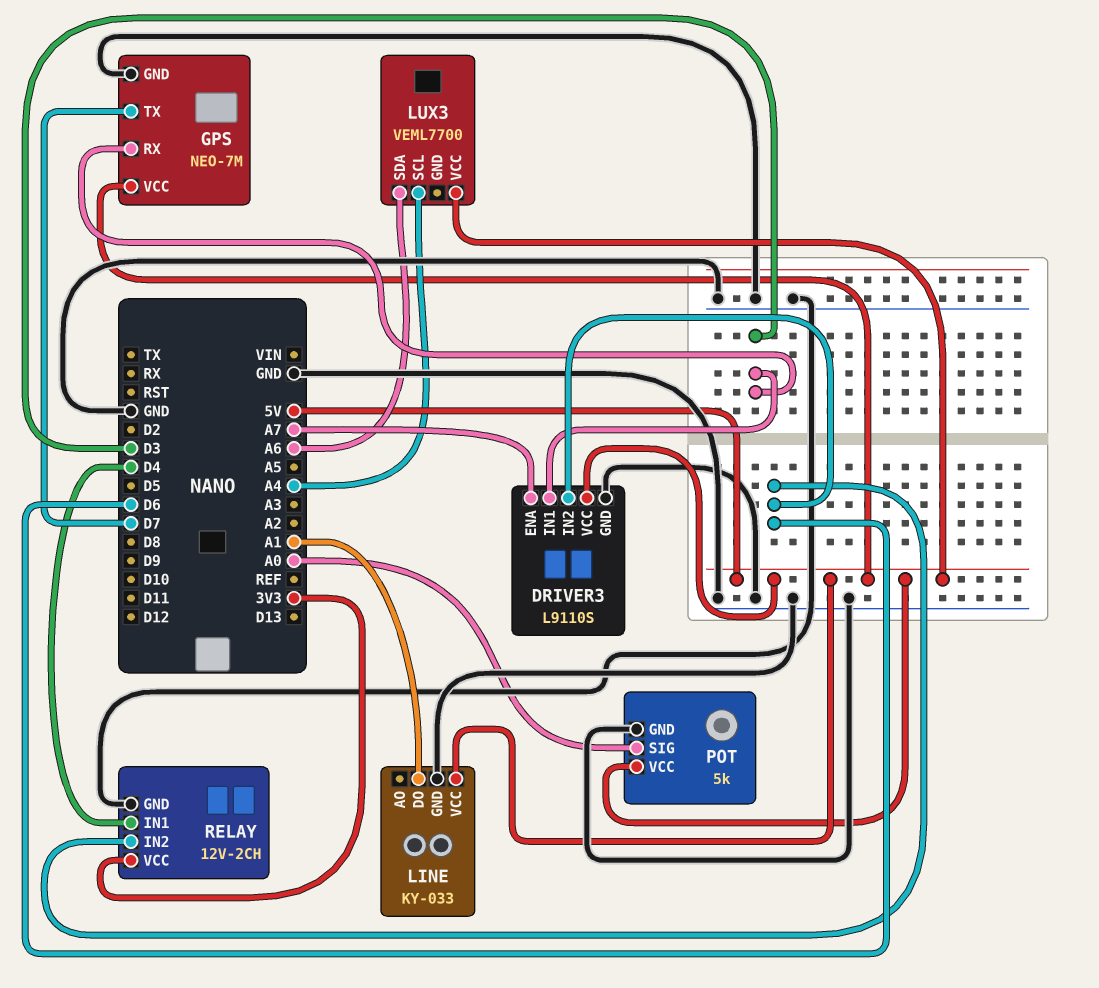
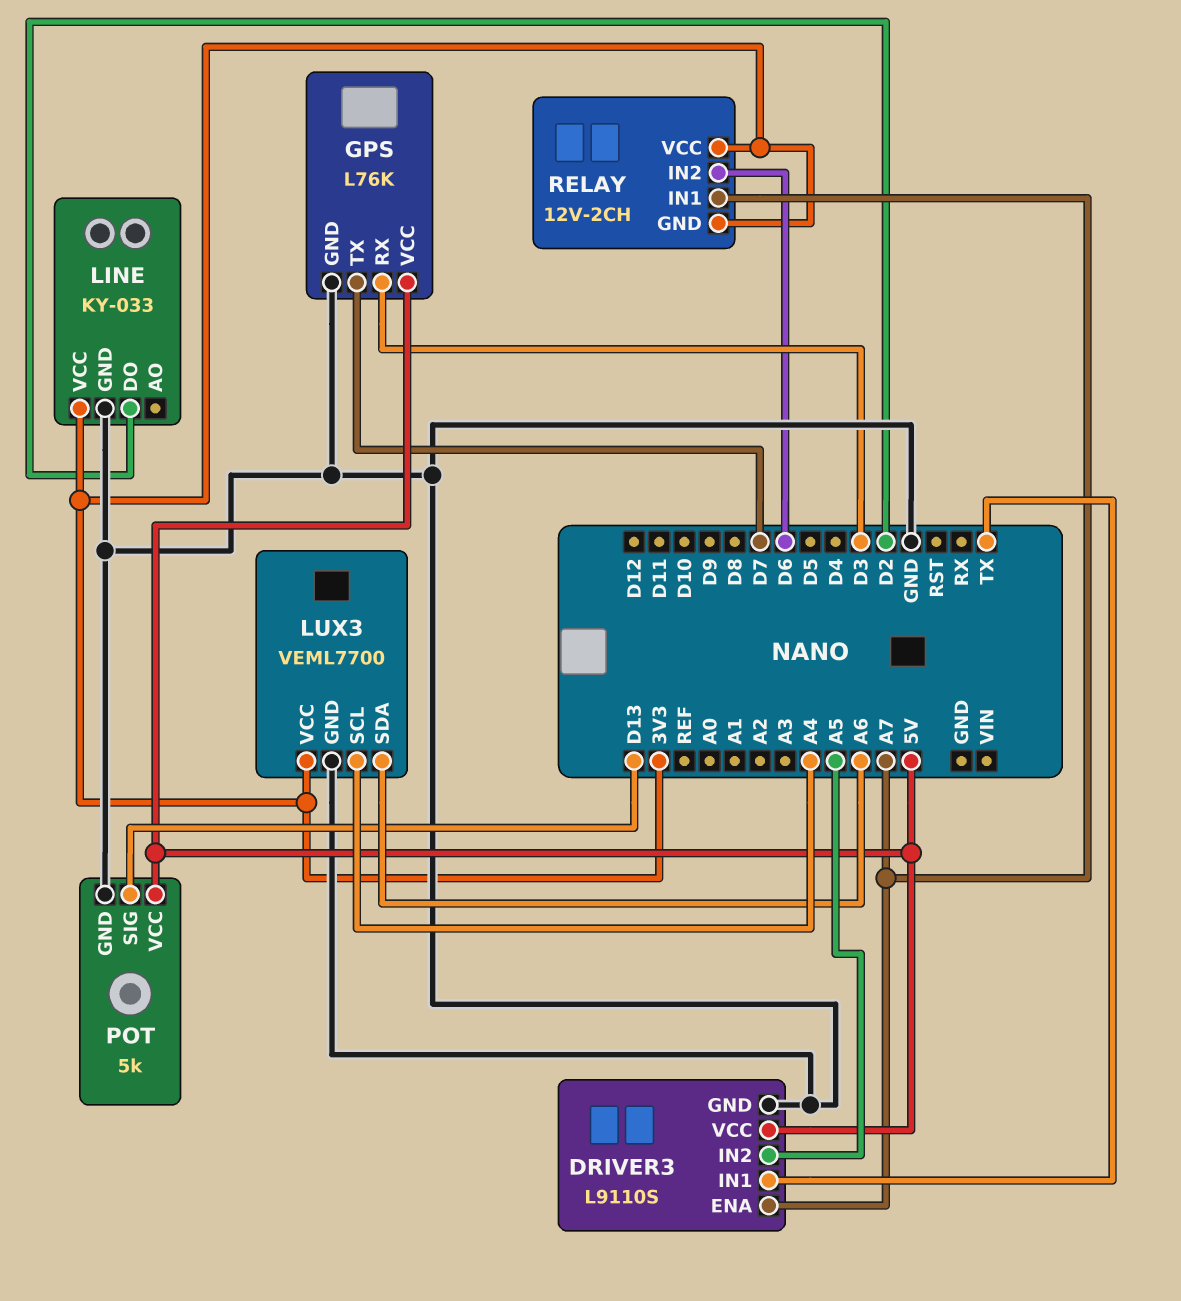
DRIVER3 pin IN1: D3 -> TX
DRIVER3 pin IN2: D6 -> A5
GPS: NEO-7M -> L76K
LINE pin DO: A1 -> D2
LINE pin VCC: 5V -> 3V3
LUX3 pin GND: none -> GND
LUX3 pin VCC: 5V -> 3V3
POT pin SIG: A0 -> D13
RELAY pin GND: GND -> 3V3
RELAY pin IN1: D4 -> A7

